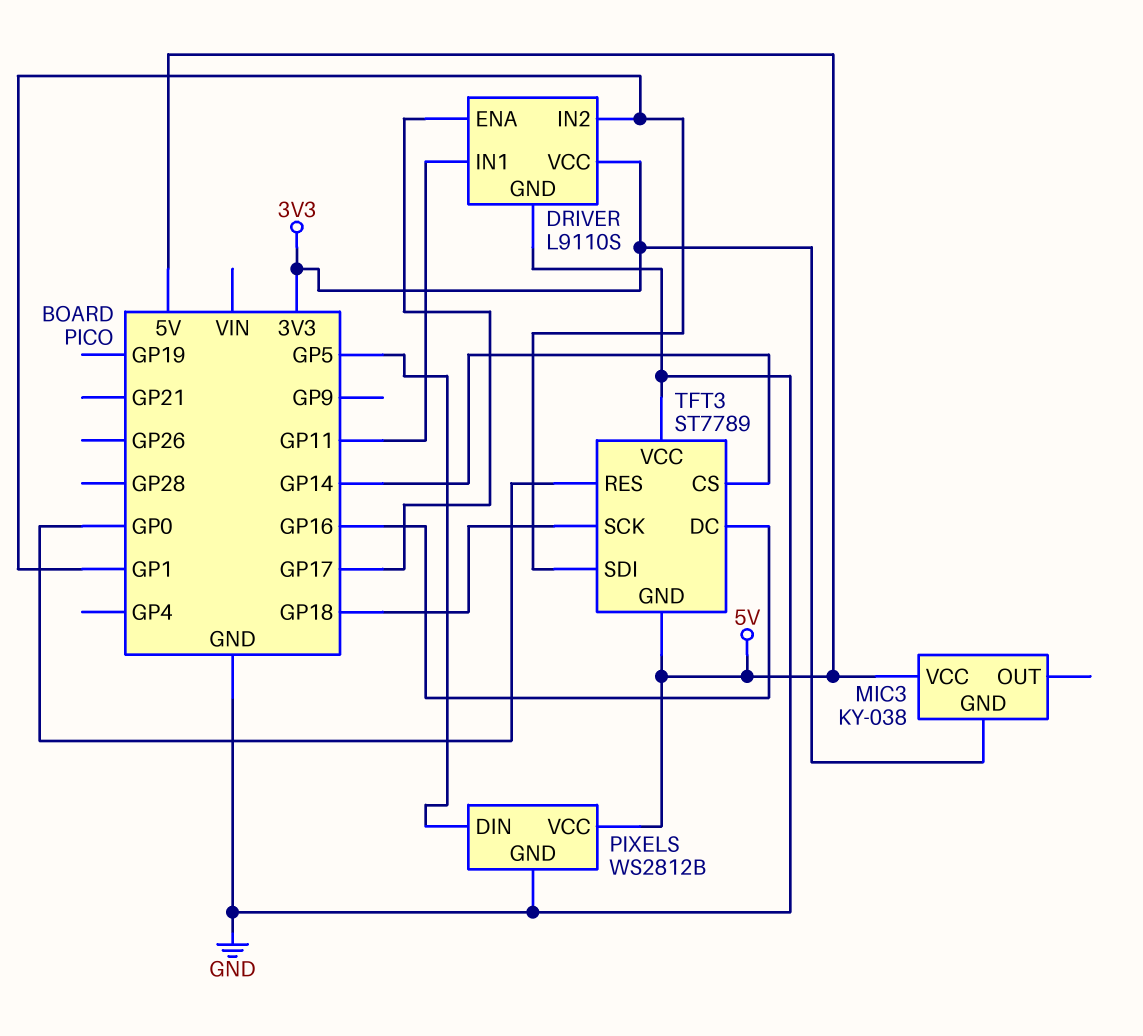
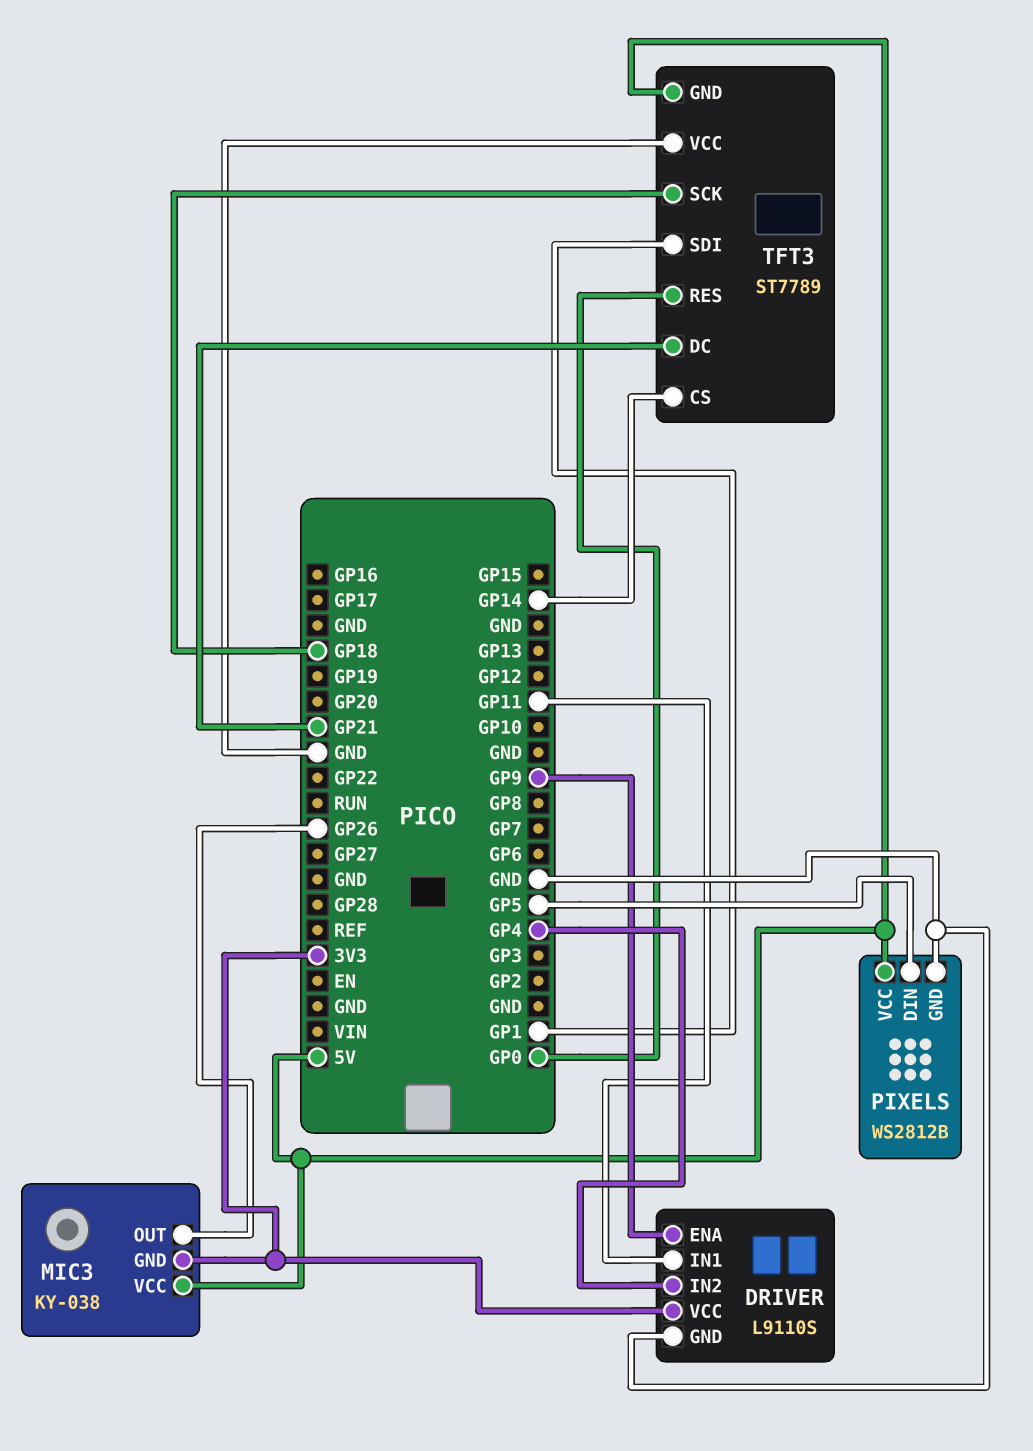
DRIVER pin ENA: GP17 -> GP9
DRIVER pin IN2: GP1 -> GP4
MIC3 pin OUT: none -> GP26
TFT3 pin DC: GP16 -> GP21

